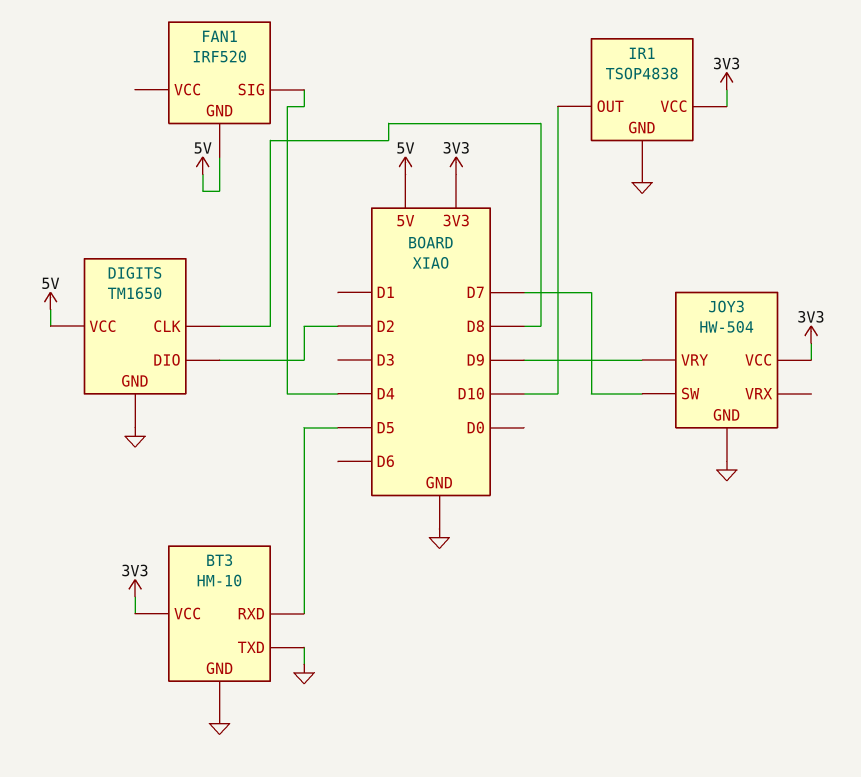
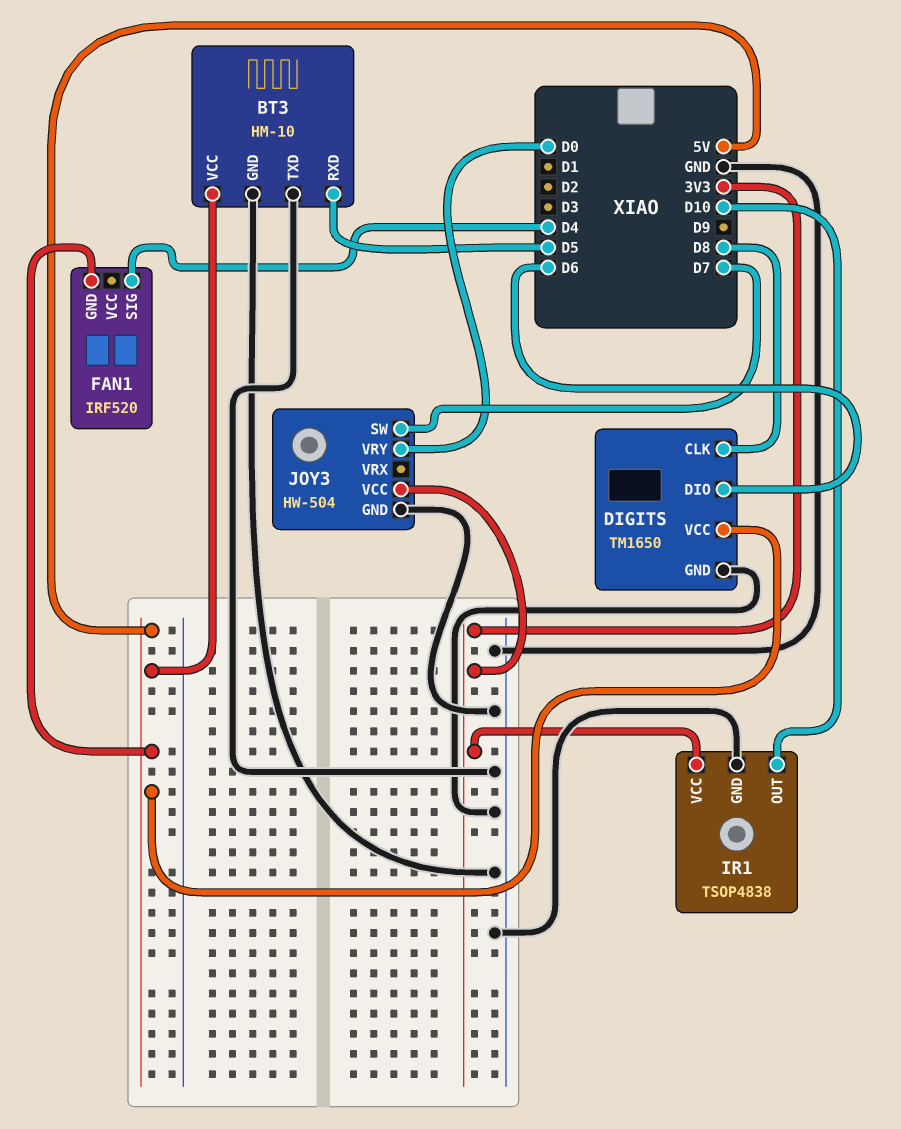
BT3 pin VCC: 3V3 -> 5V
DIGITS pin DIO: D2 -> D6
JOY3 pin VRY: D9 -> D0

